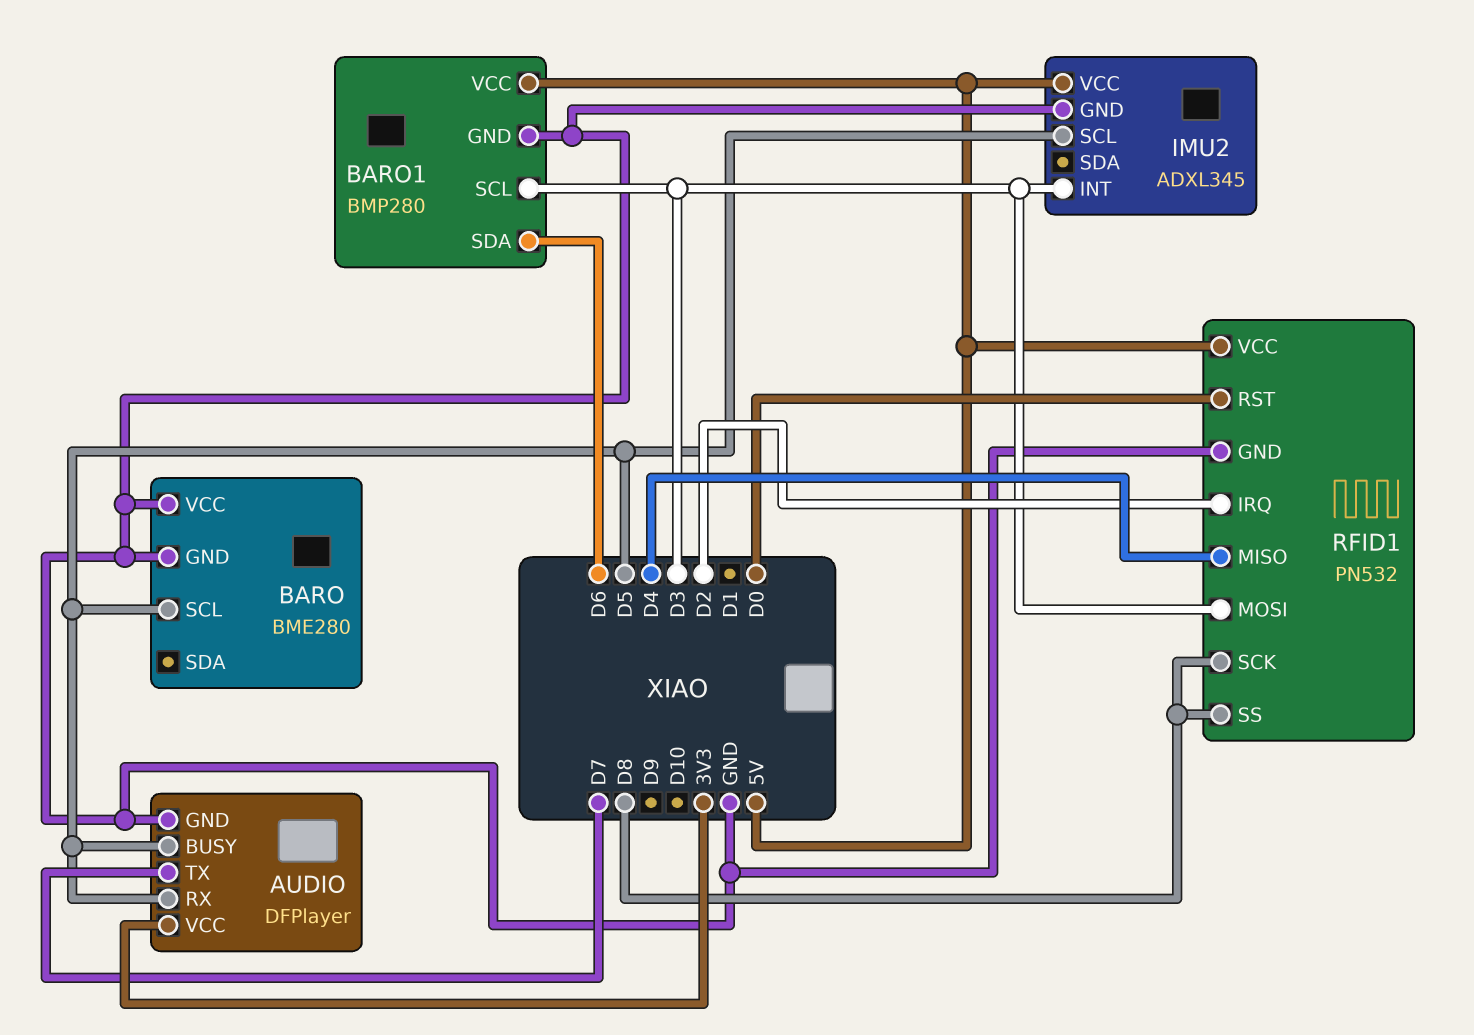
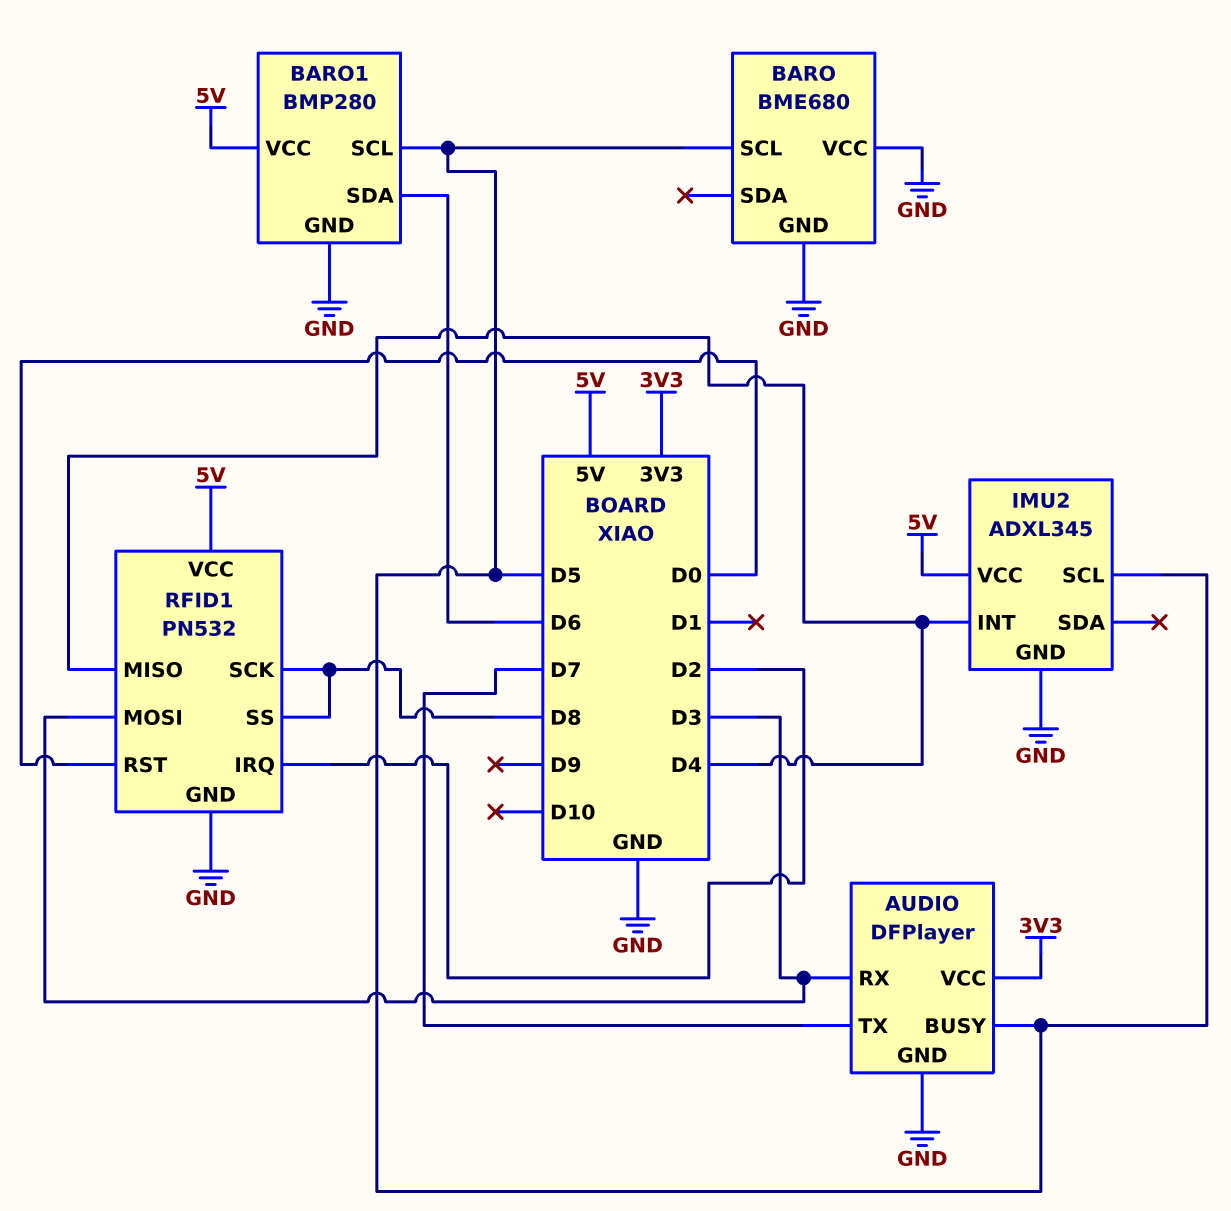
AUDIO pin RX: D5 -> D3
BARO: BME280 -> BME680
BARO1 pin SCL: D3 -> D5
IMU2 pin INT: D3 -> D4

